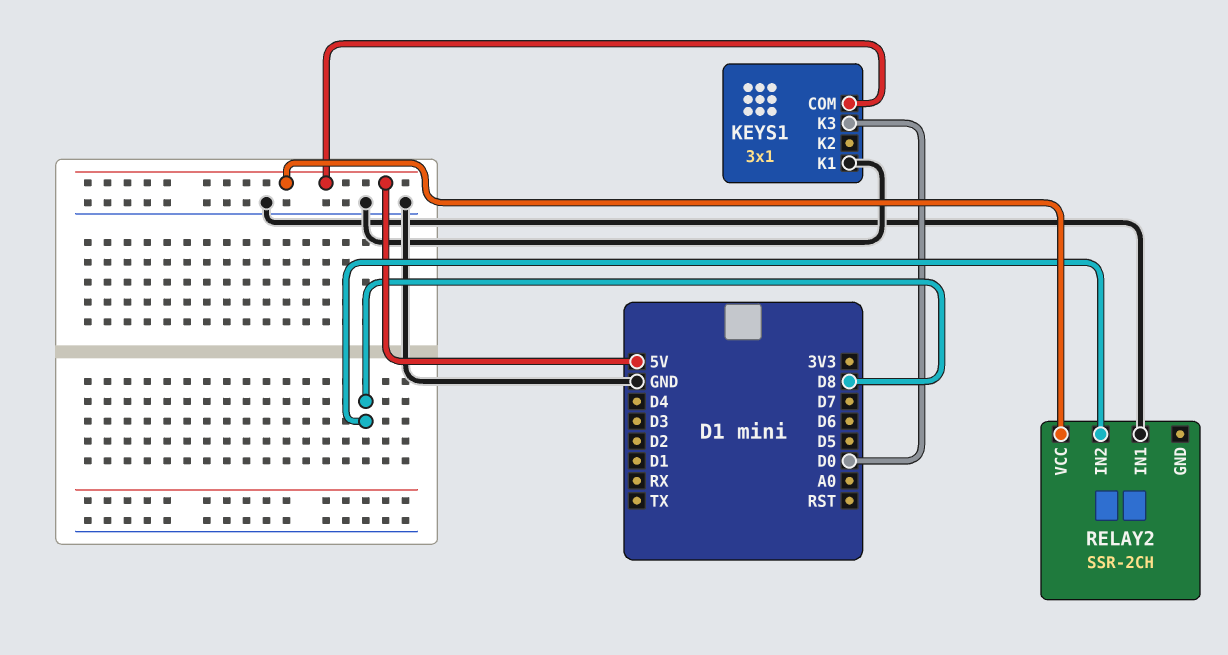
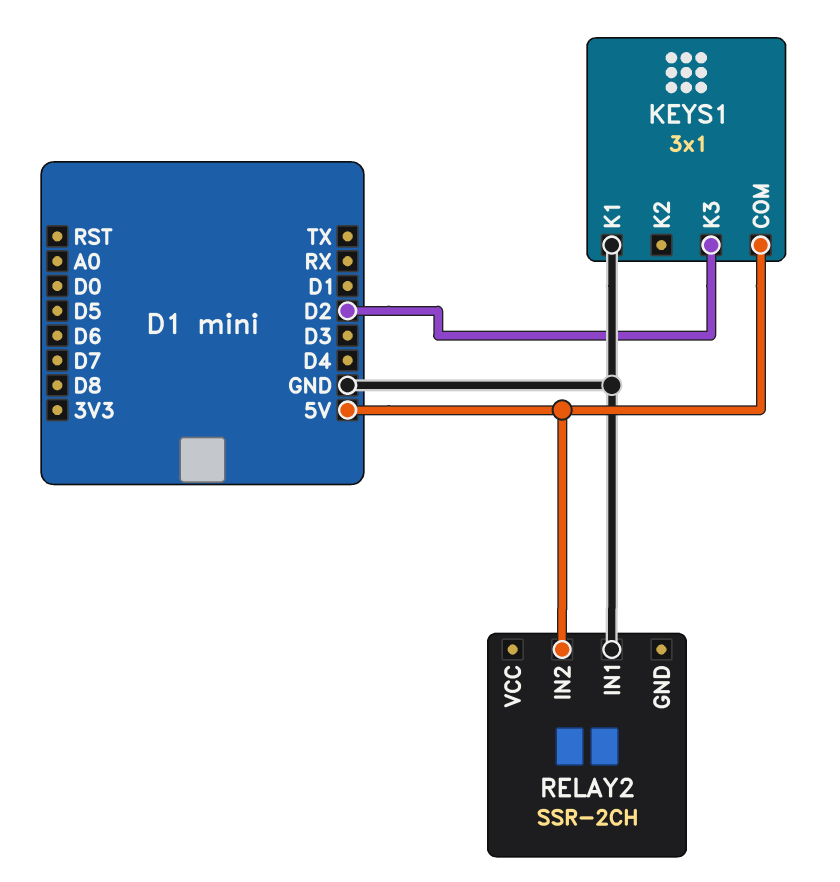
KEYS1 pin K3: D0 -> D2
RELAY2 pin IN2: D8 -> 5V
RELAY2 pin VCC: 5V -> none

